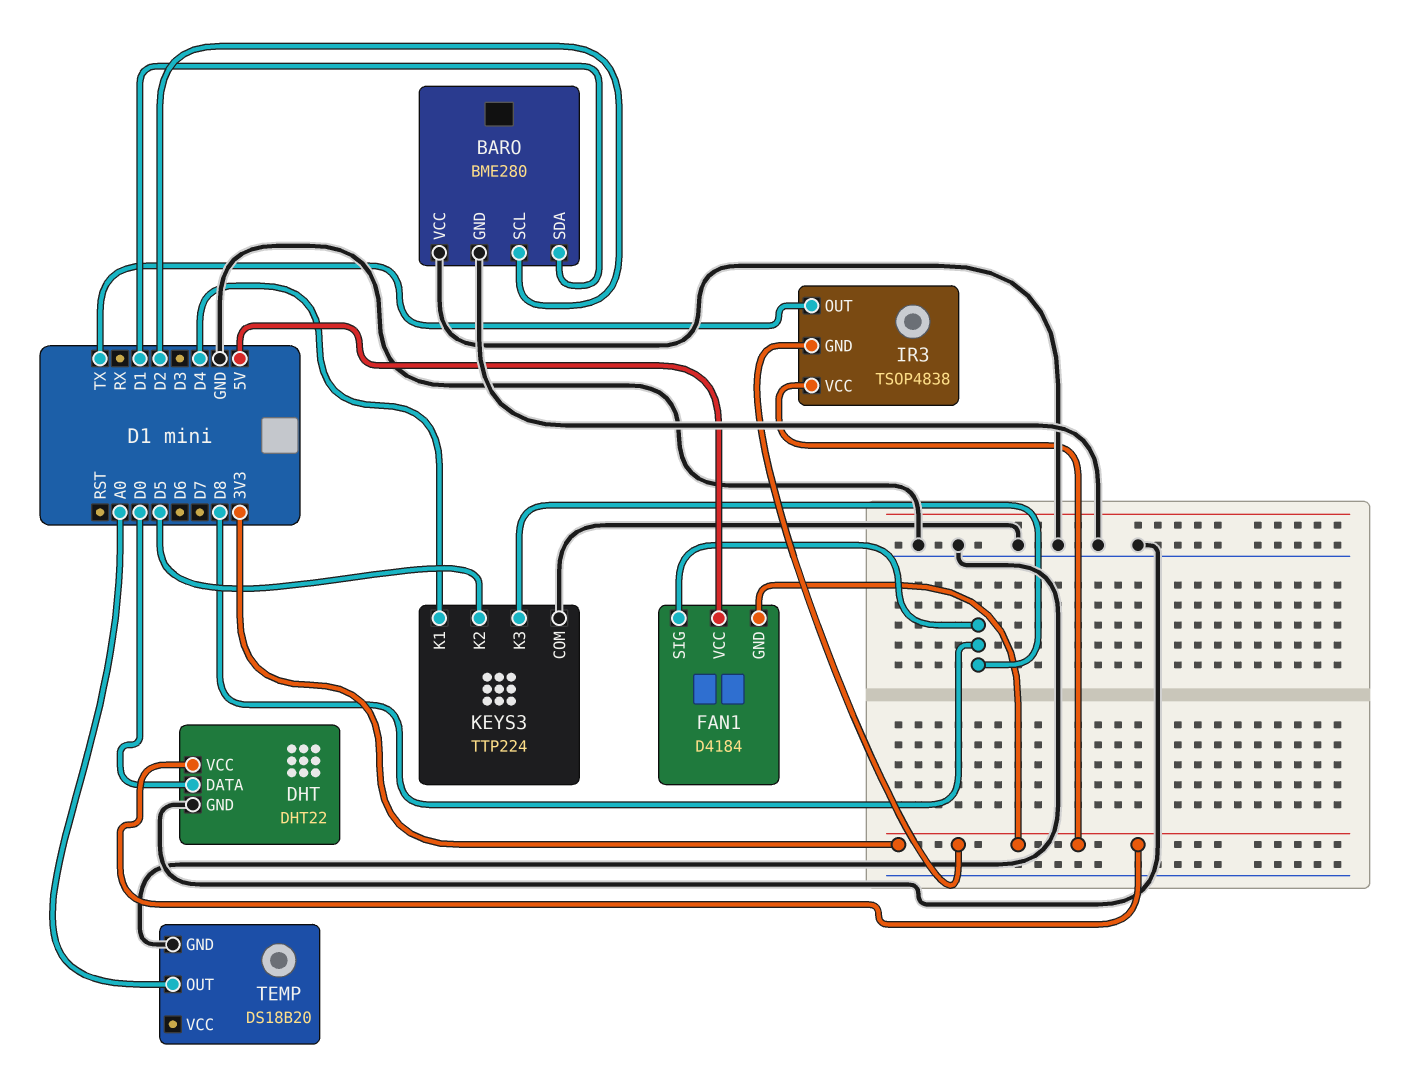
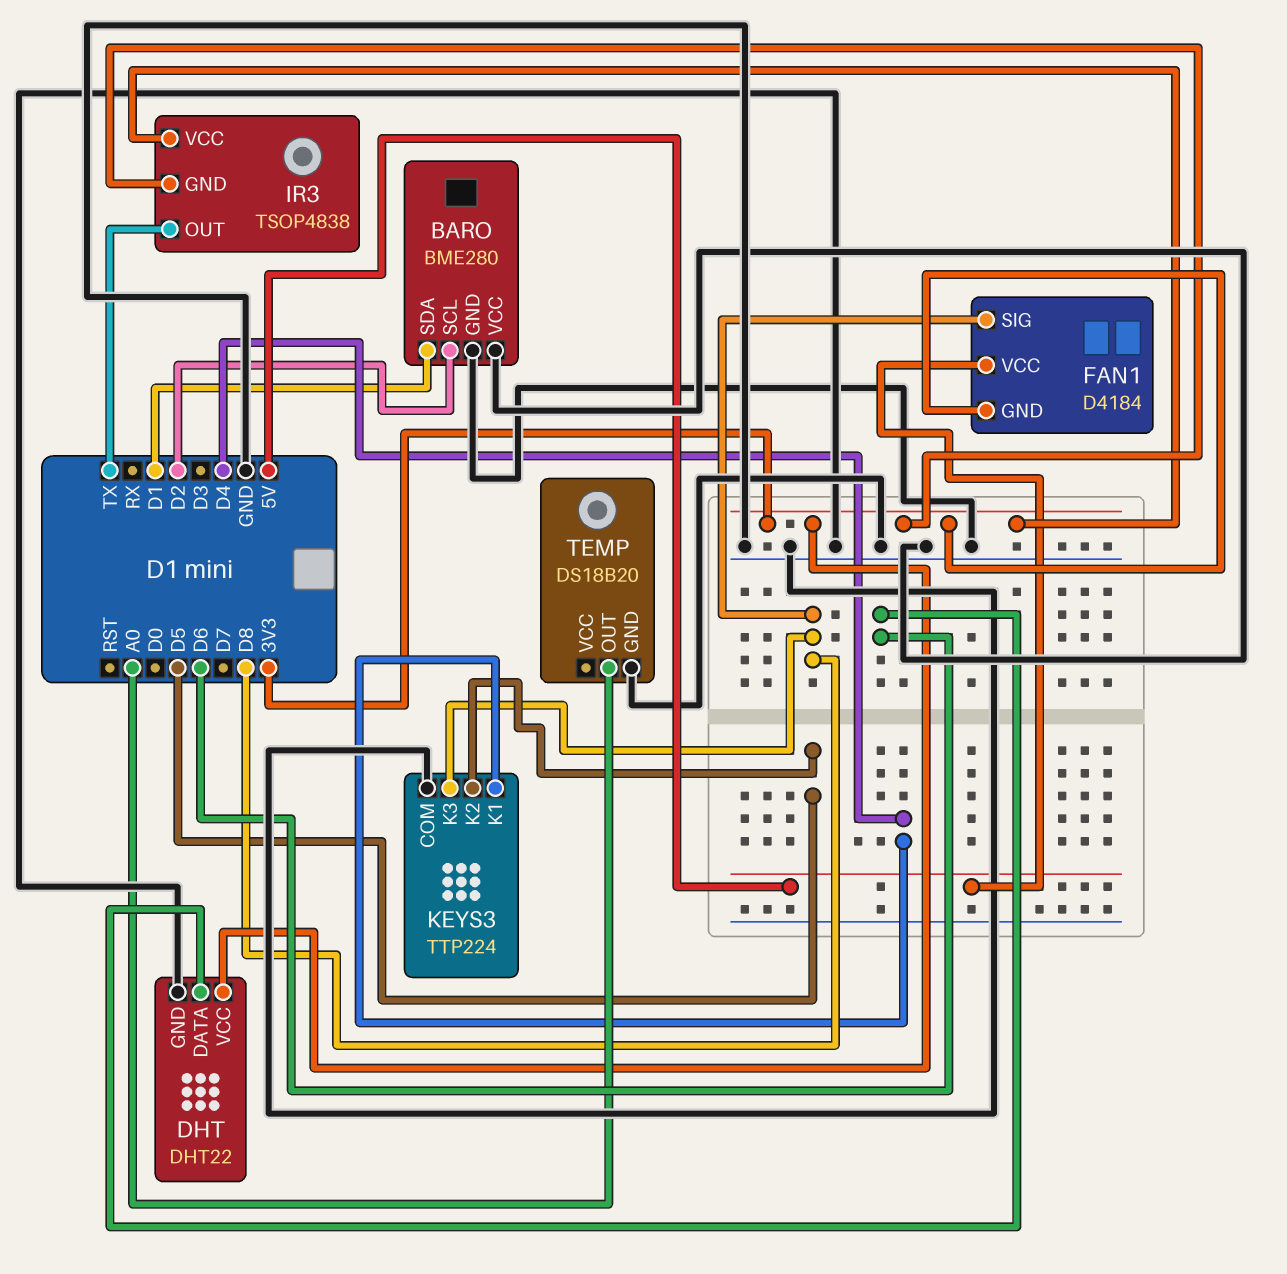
DHT pin DATA: D0 -> D6

